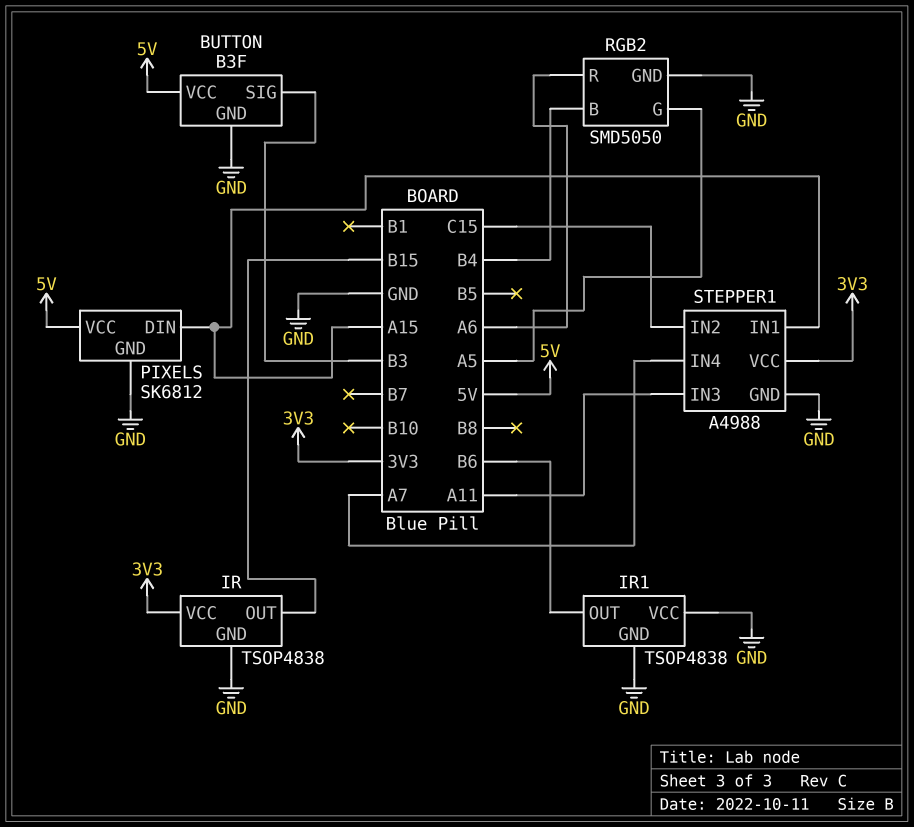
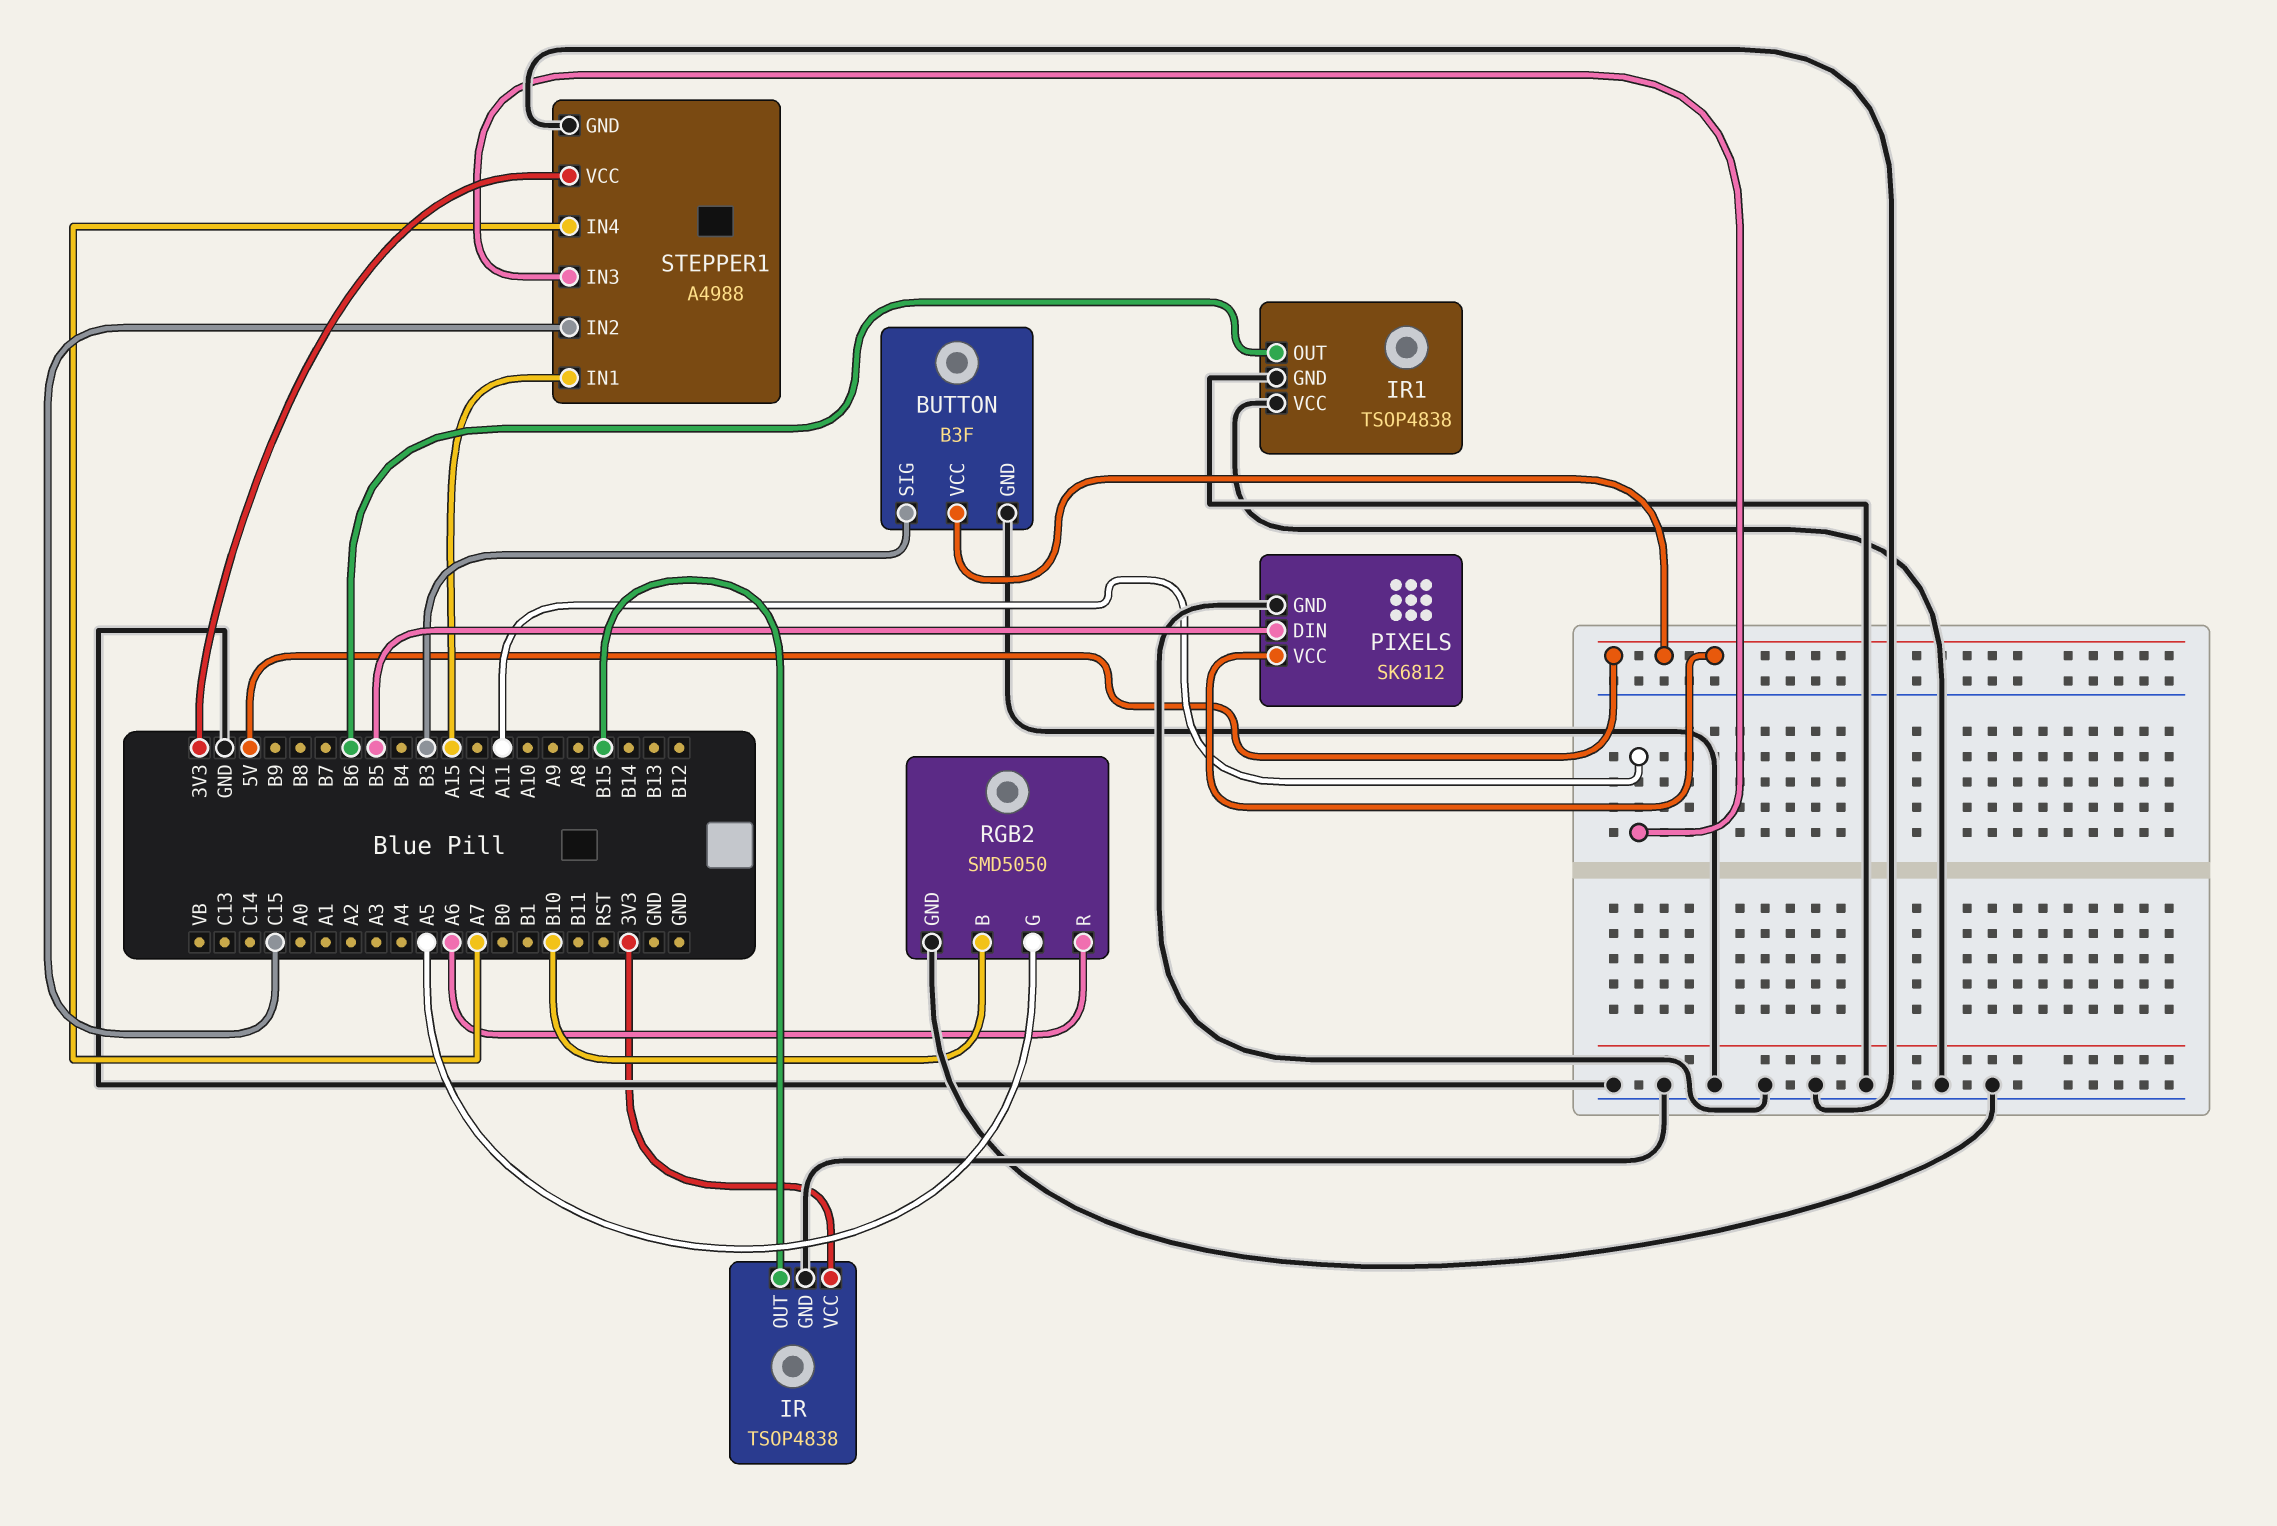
PIXELS pin DIN: A15 -> B5
RGB2 pin B: B4 -> B10

